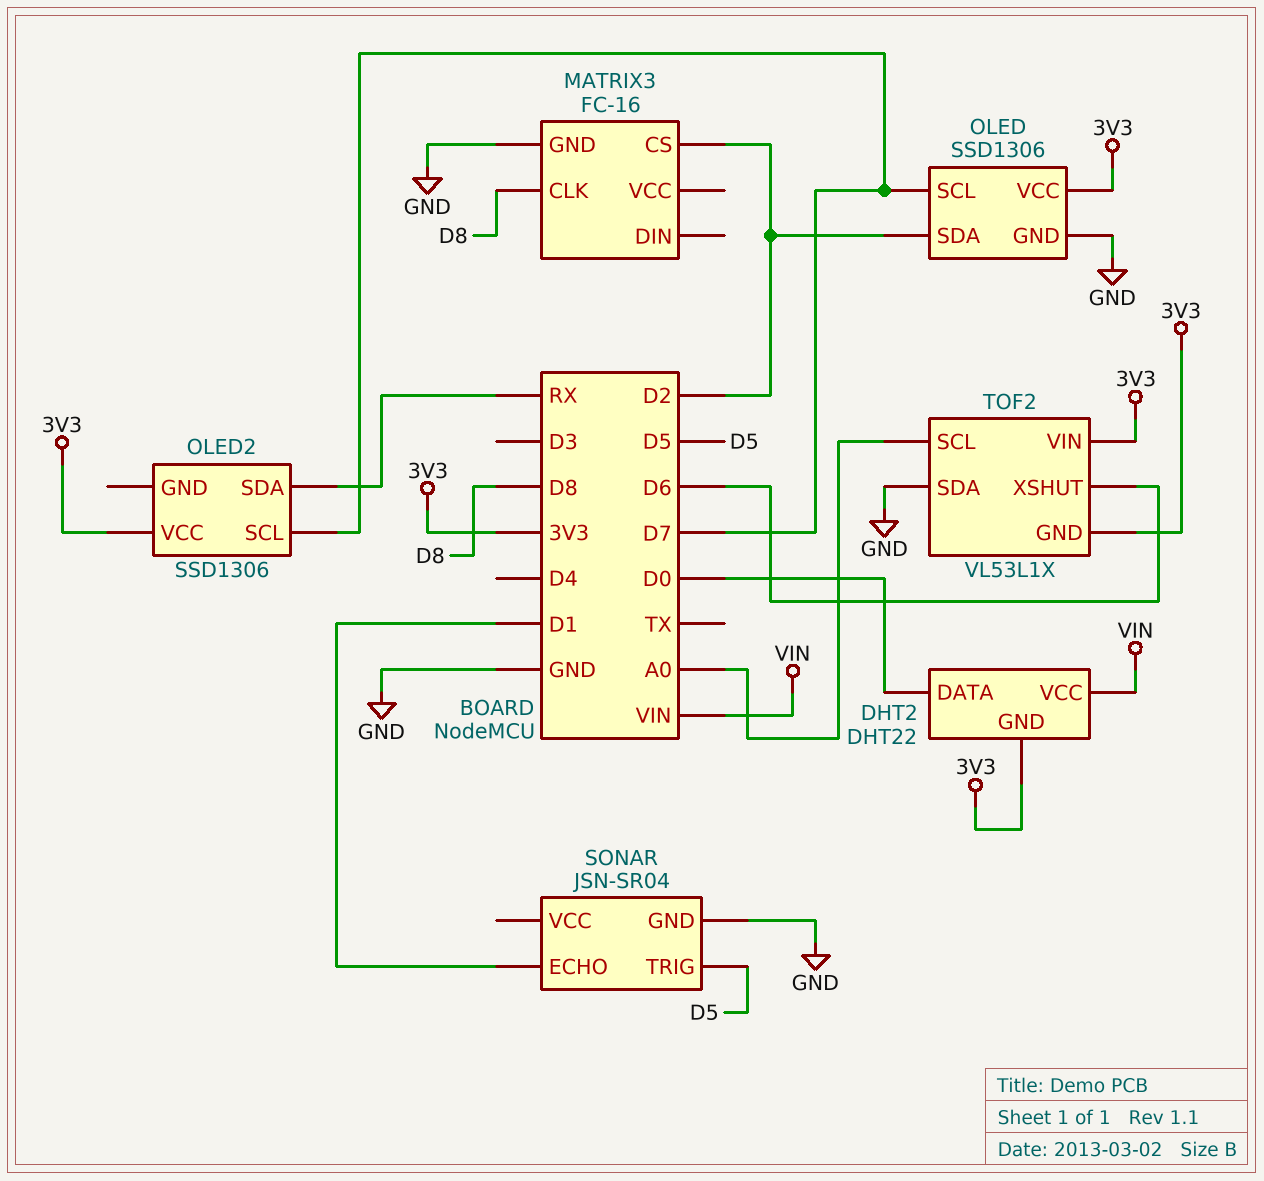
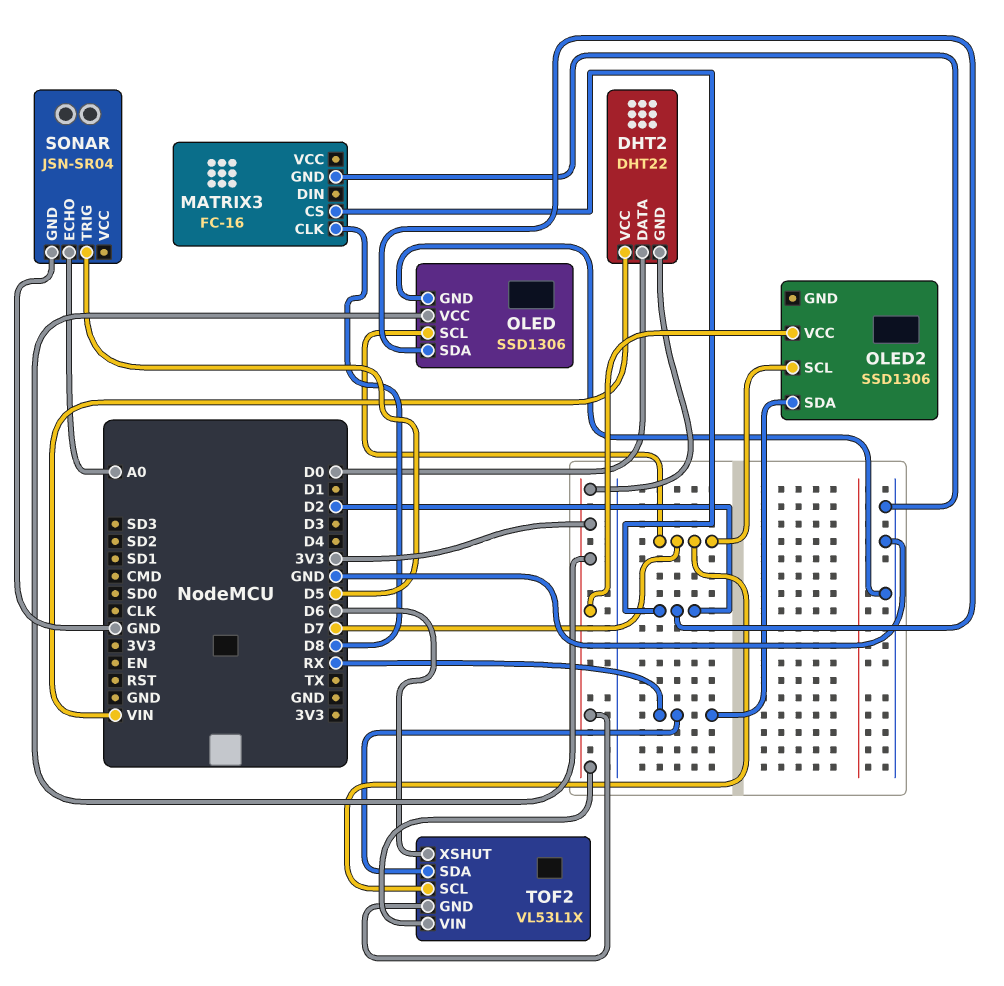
SONAR pin ECHO: D1 -> A0
TOF2 pin SCL: A0 -> D7
TOF2 pin SDA: GND -> RX

